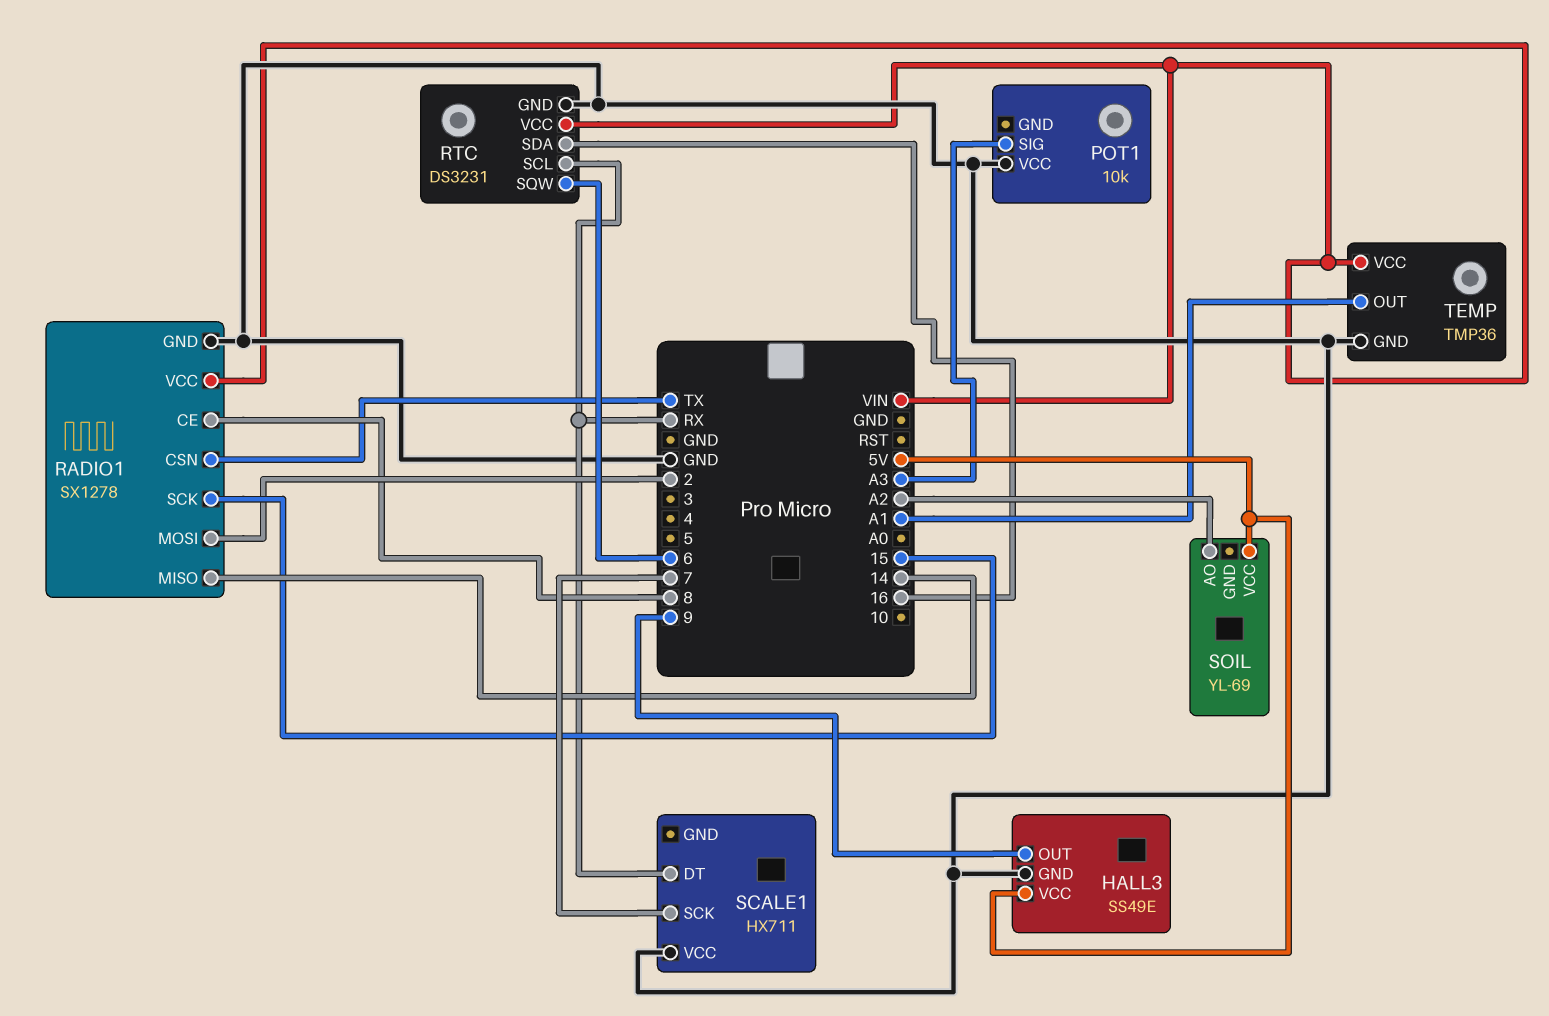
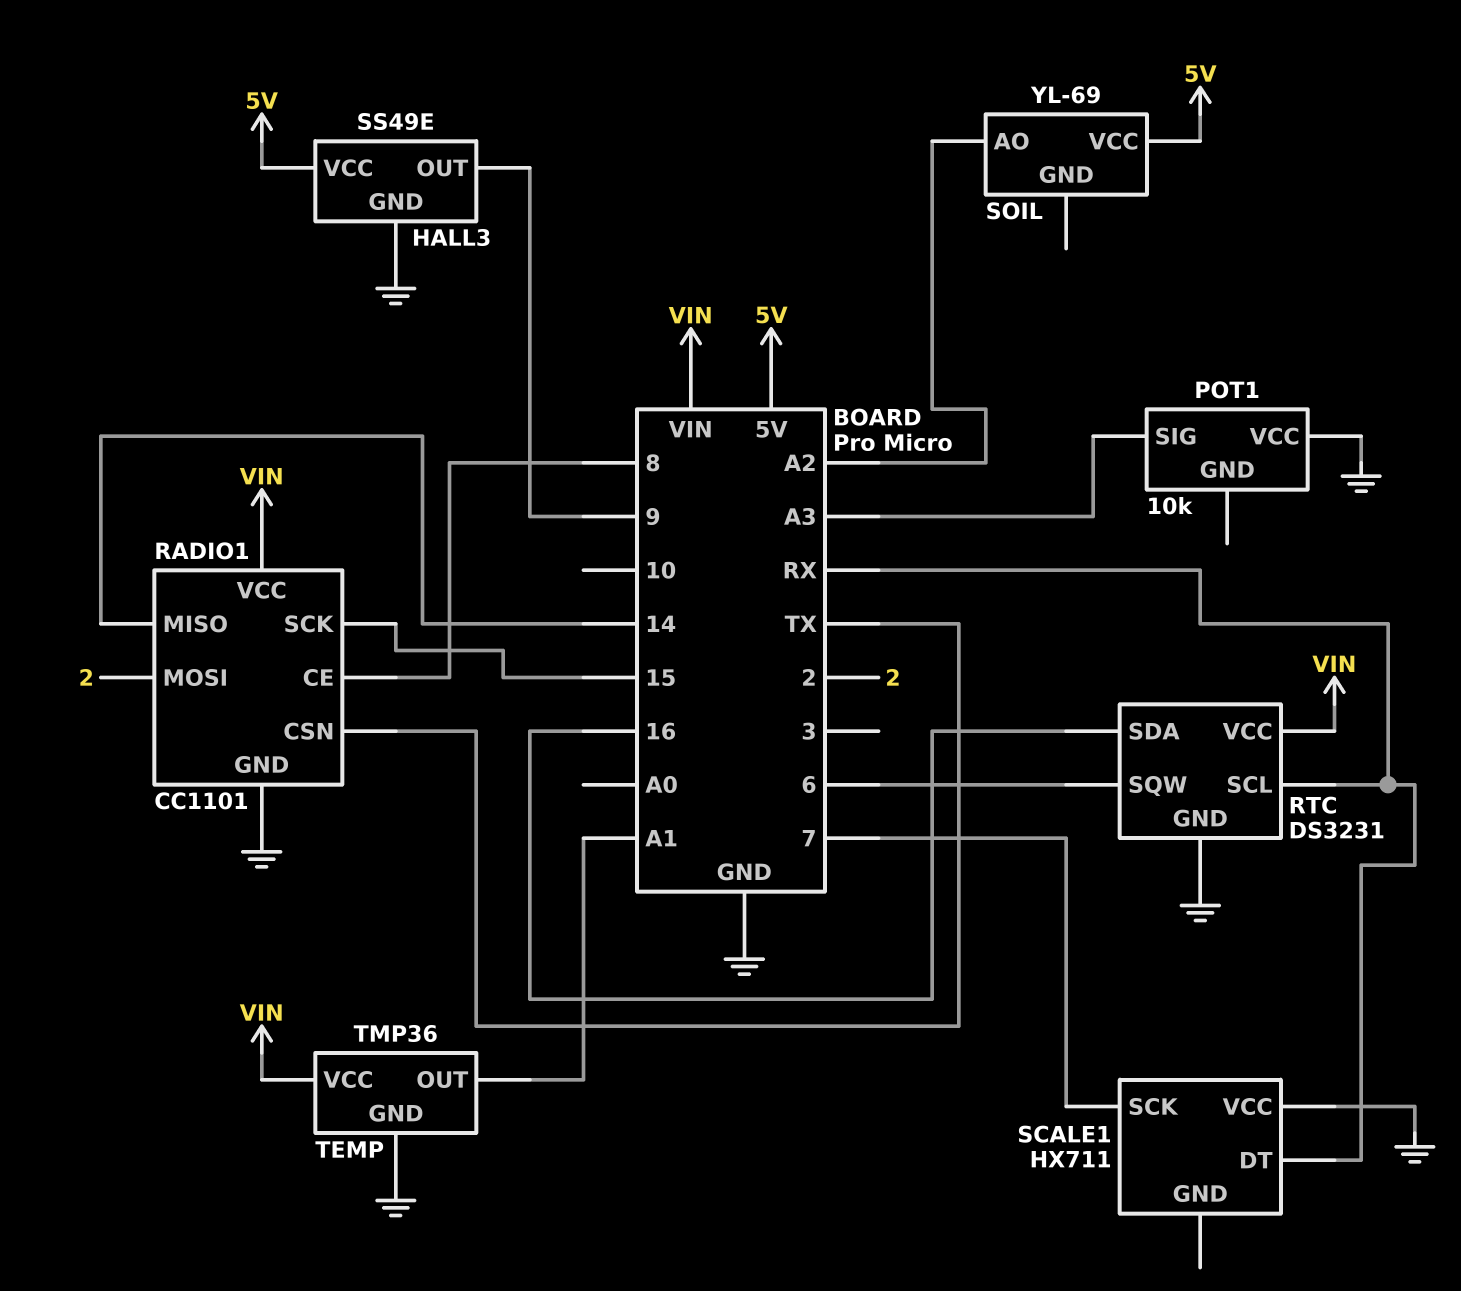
RADIO1: SX1278 -> CC1101

